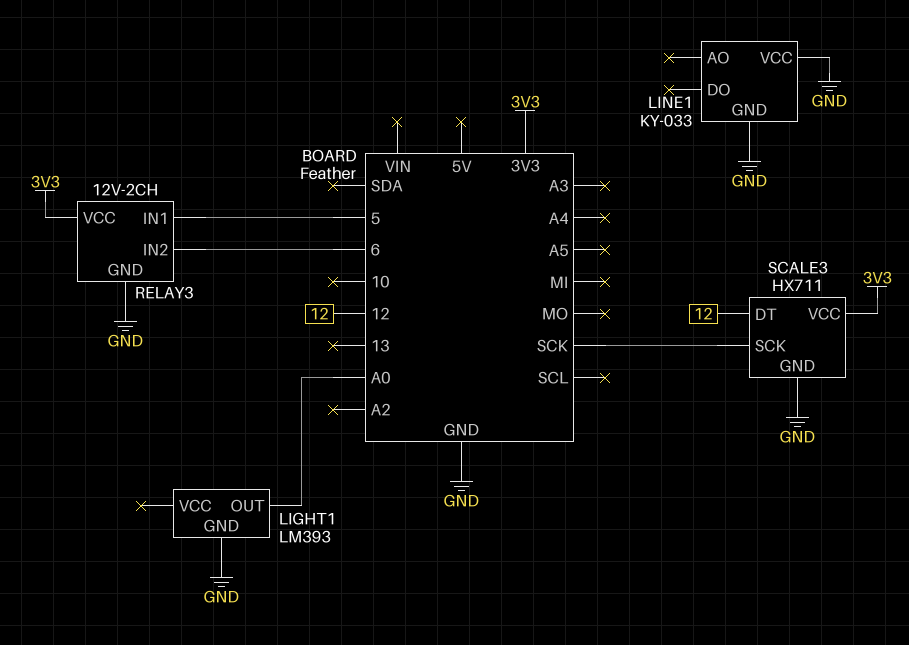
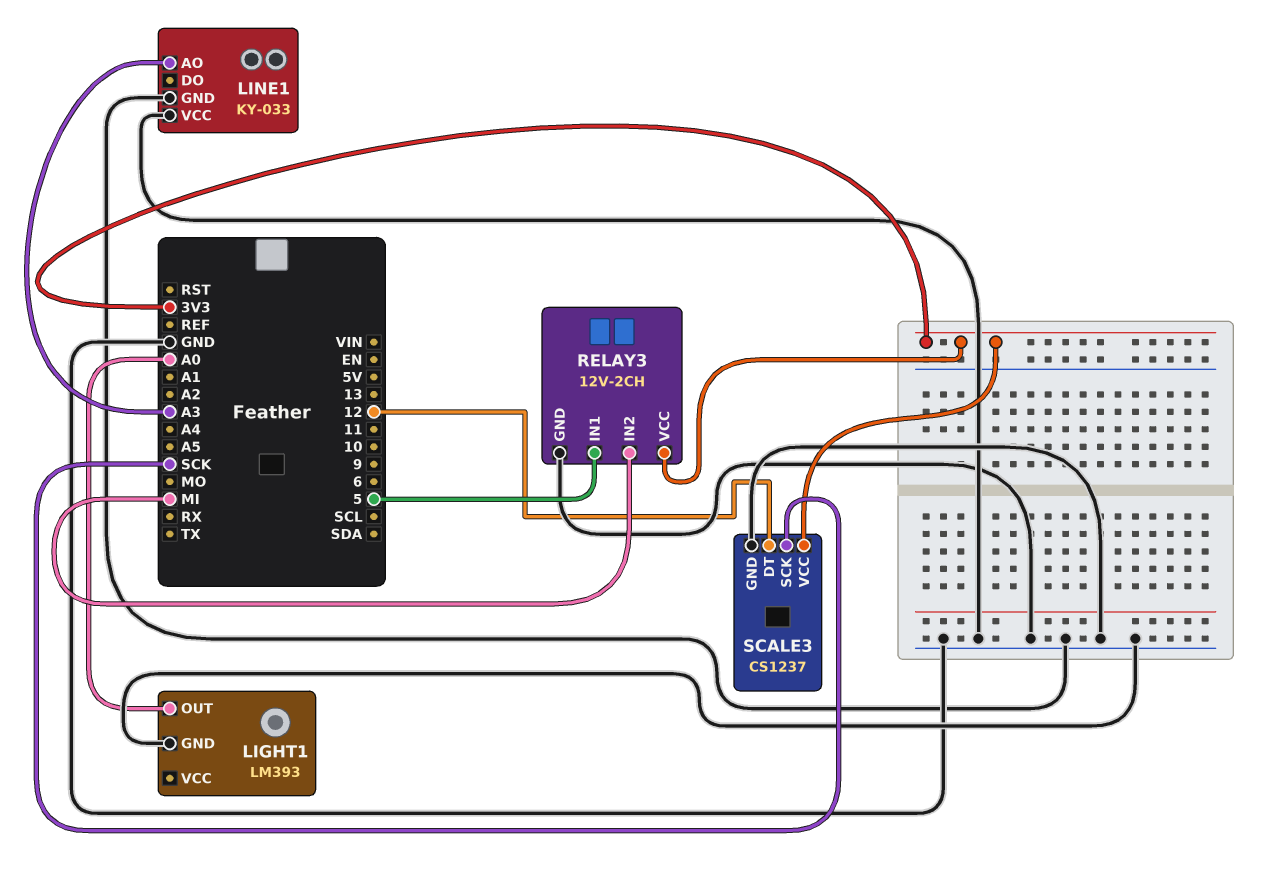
LINE1 pin AO: none -> A3
RELAY3 pin IN2: 6 -> MI
SCALE3: HX711 -> CS1237

